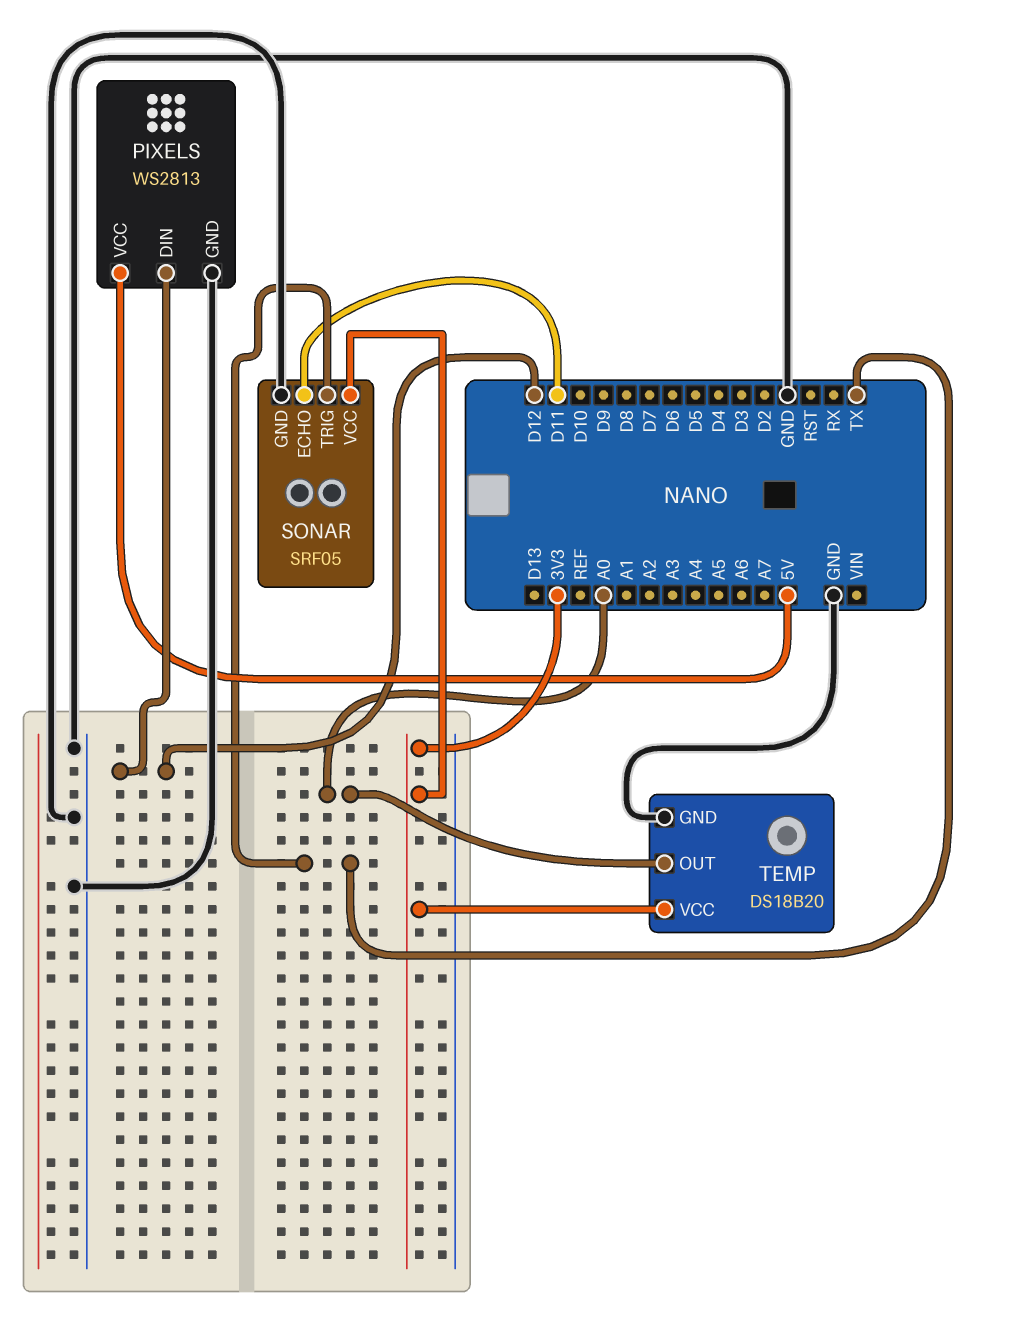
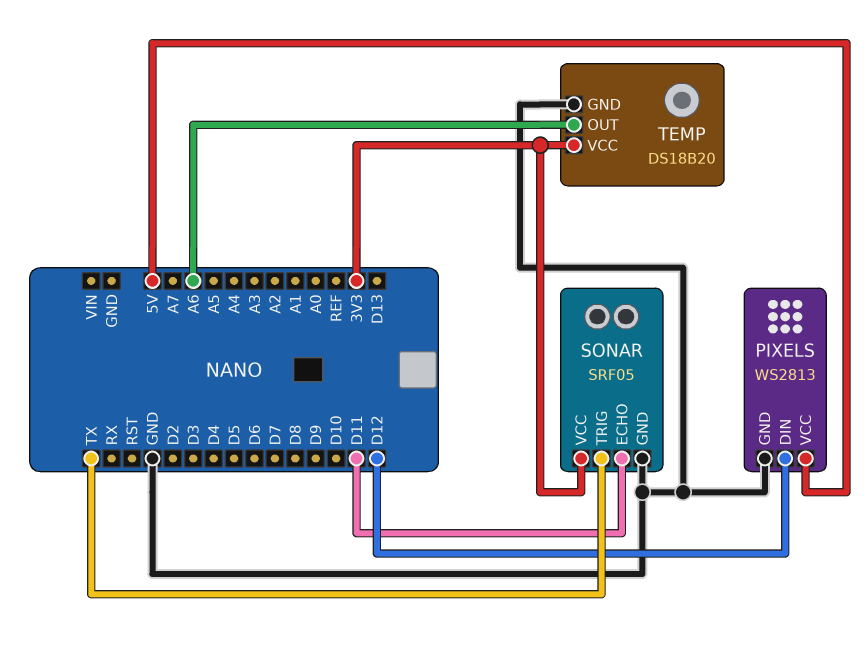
TEMP pin OUT: A0 -> A6

